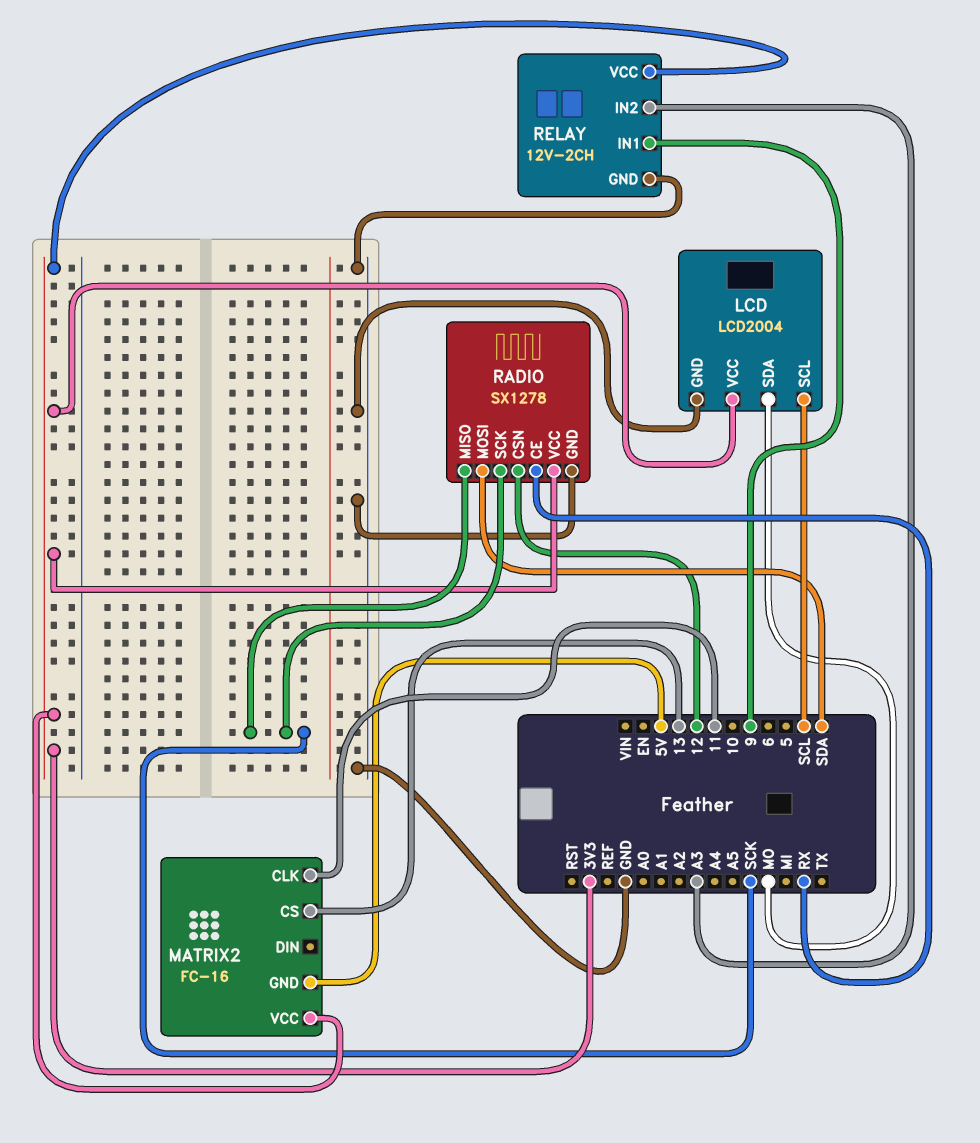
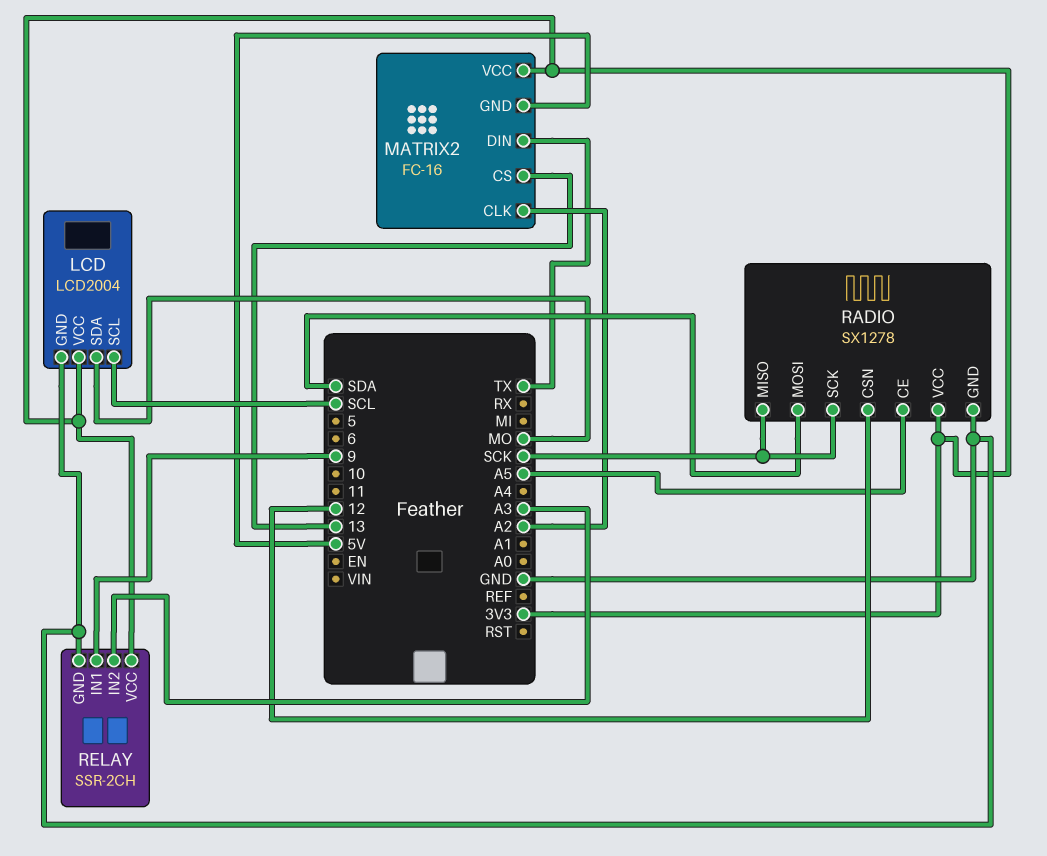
MATRIX2 pin CLK: 11 -> A2
MATRIX2 pin DIN: none -> TX
RADIO pin CE: RX -> A5
RELAY: 12V-2CH -> SSR-2CH

